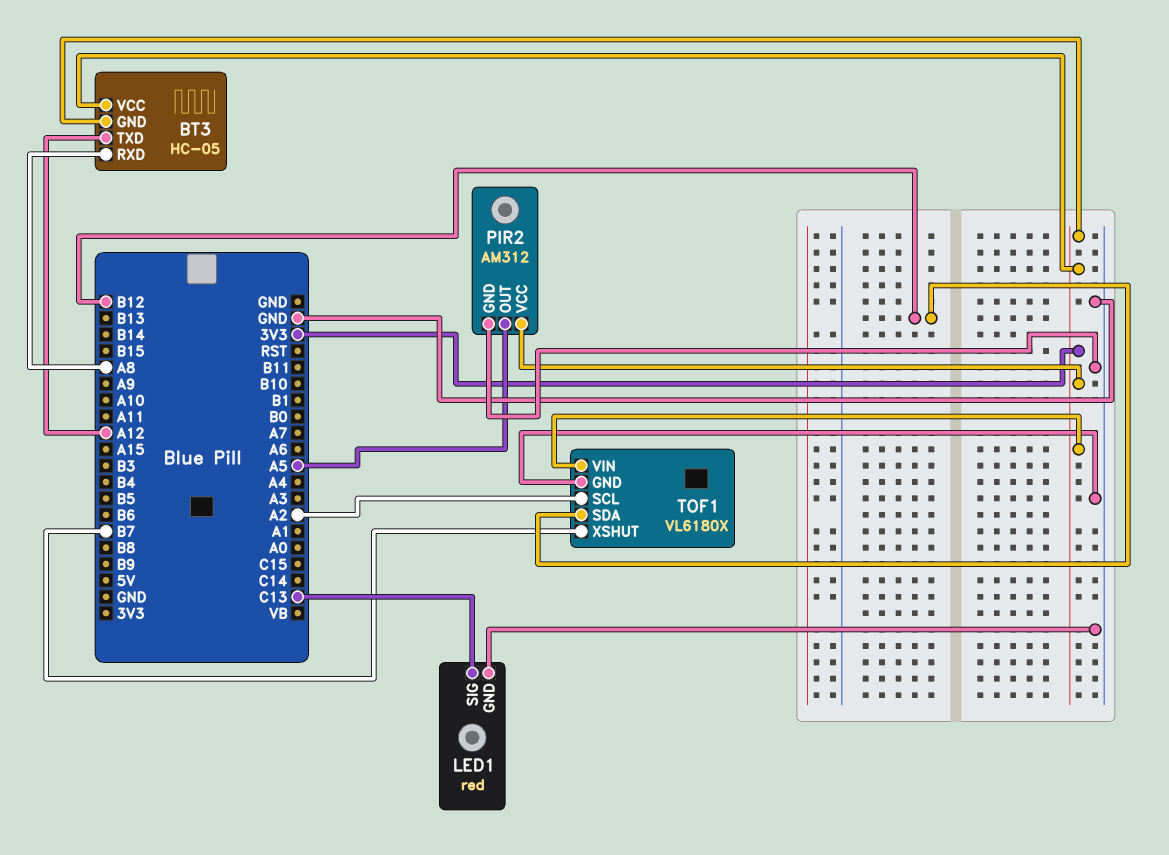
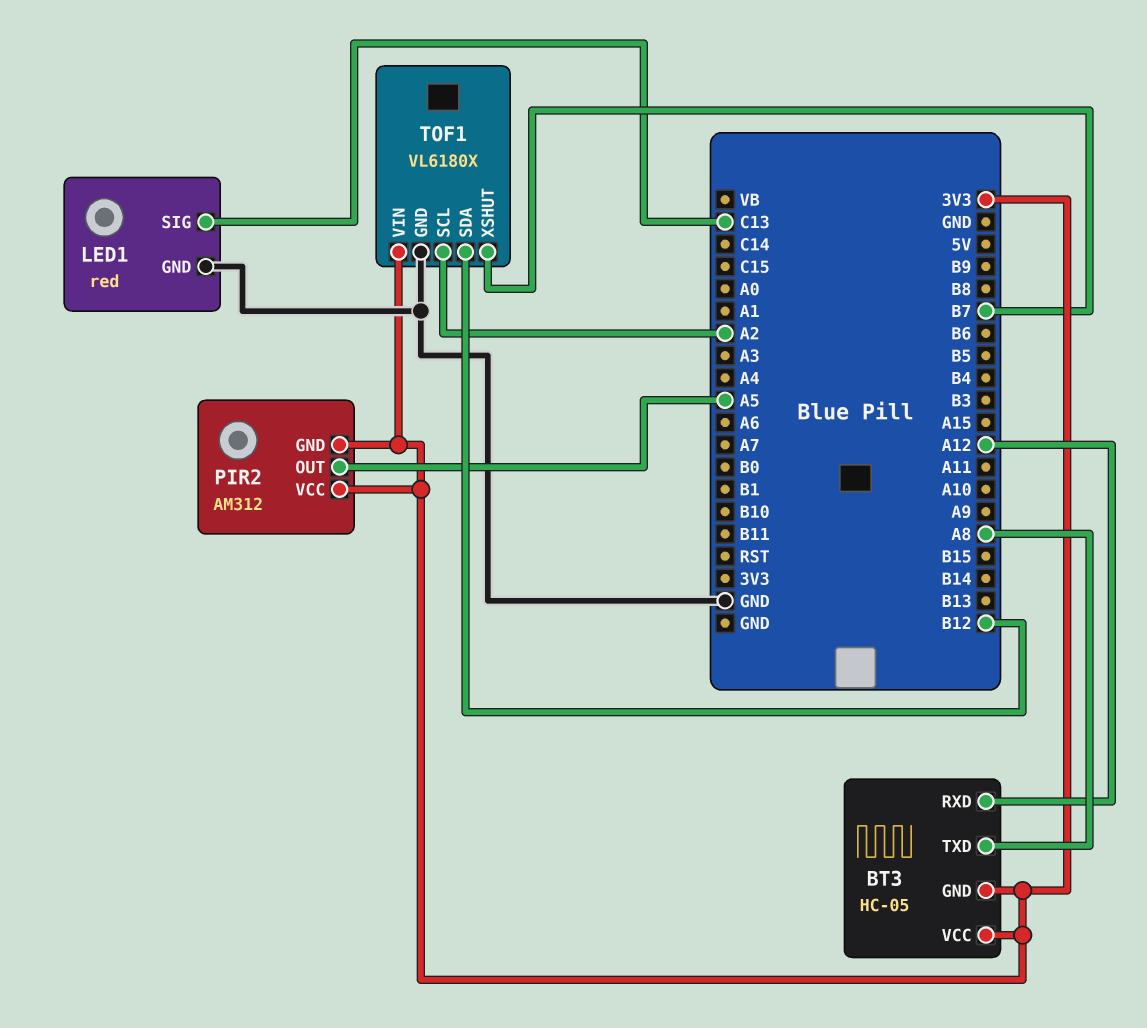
BT3 pin RXD: A8 -> A12
BT3 pin TXD: A12 -> A8
PIR2 pin GND: GND -> 3V3

